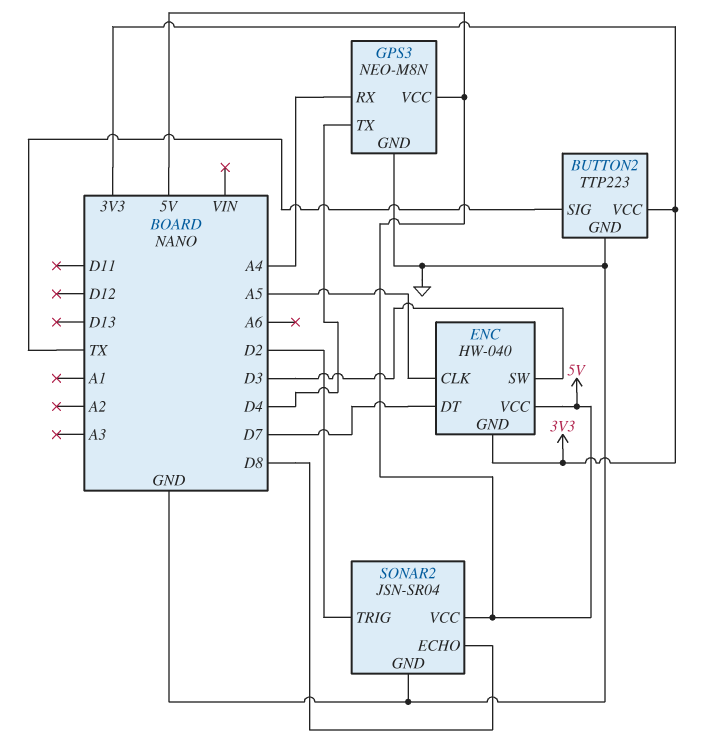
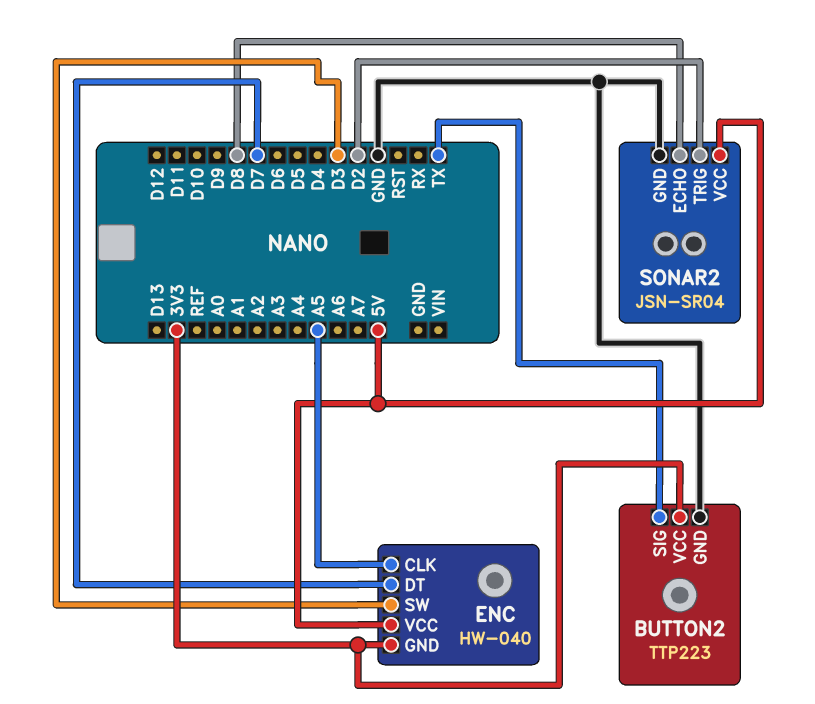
GPS3: NEO-M8N -> none
GPS3 pin GND: GND -> none
GPS3 pin RX: A4 -> none
GPS3 pin TX: D4 -> none
GPS3 pin VCC: 5V -> none

